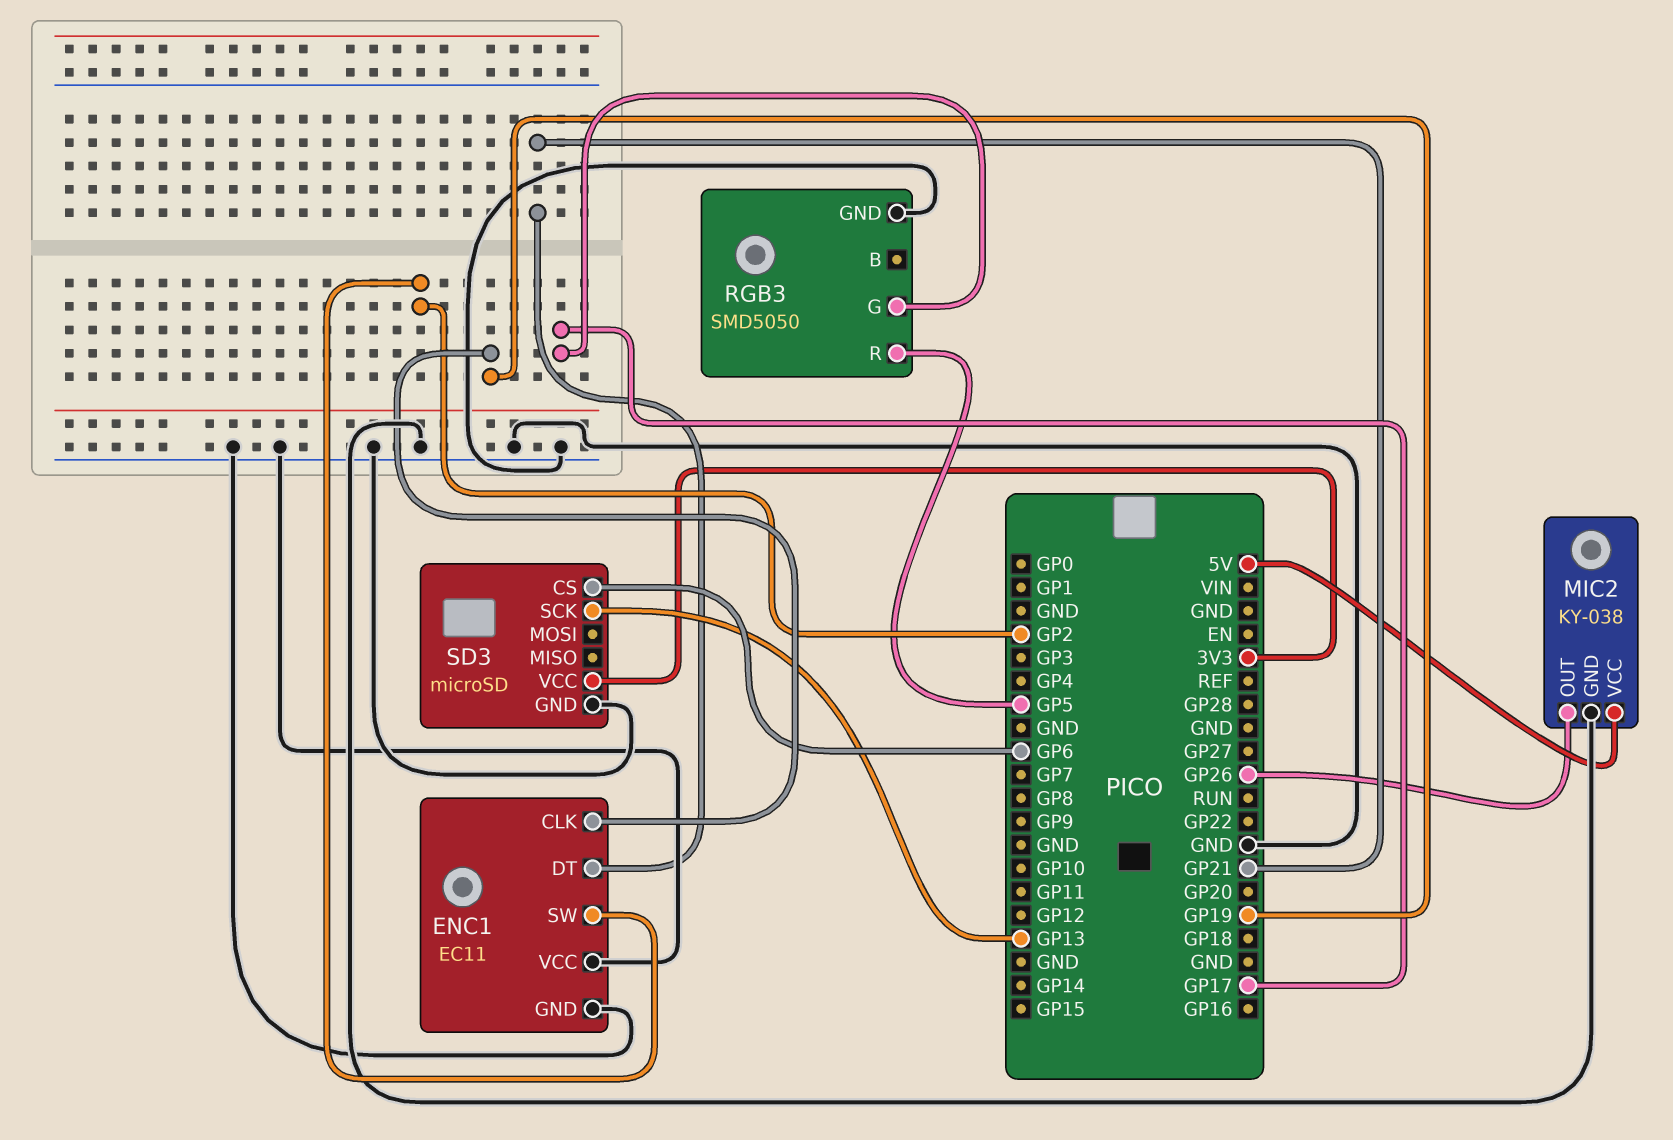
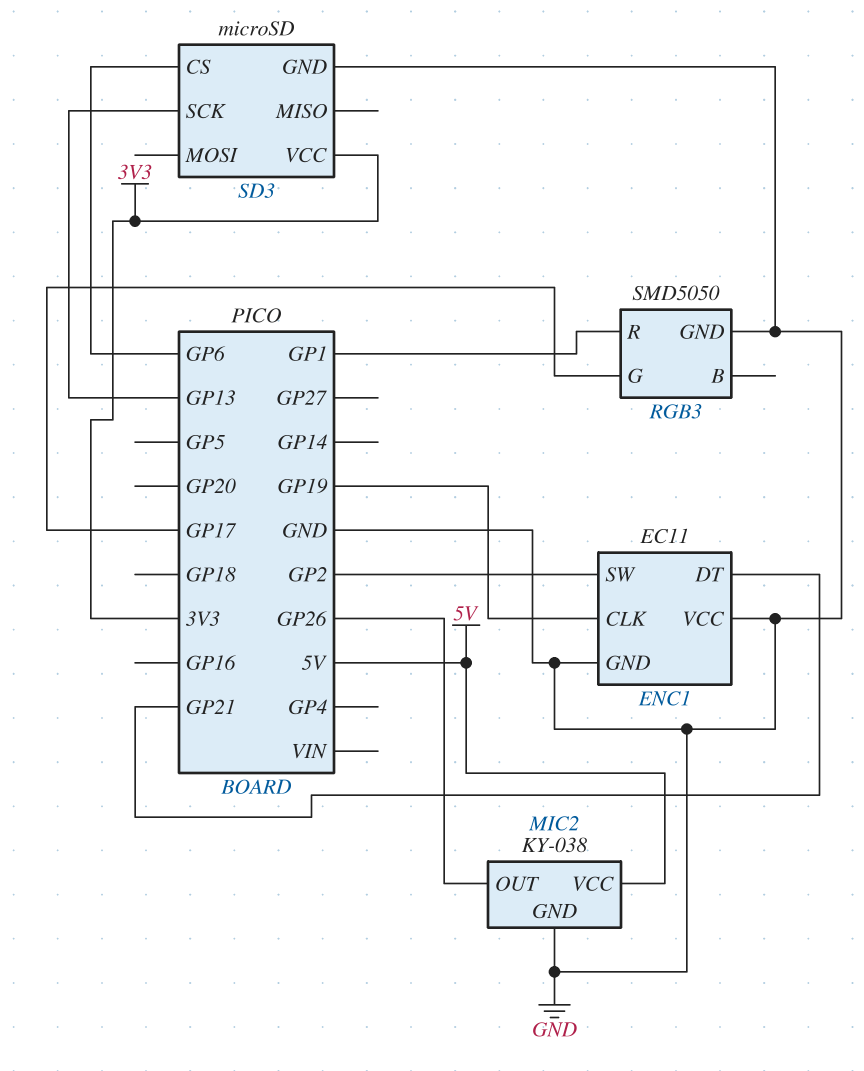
RGB3 pin R: GP5 -> GP1

